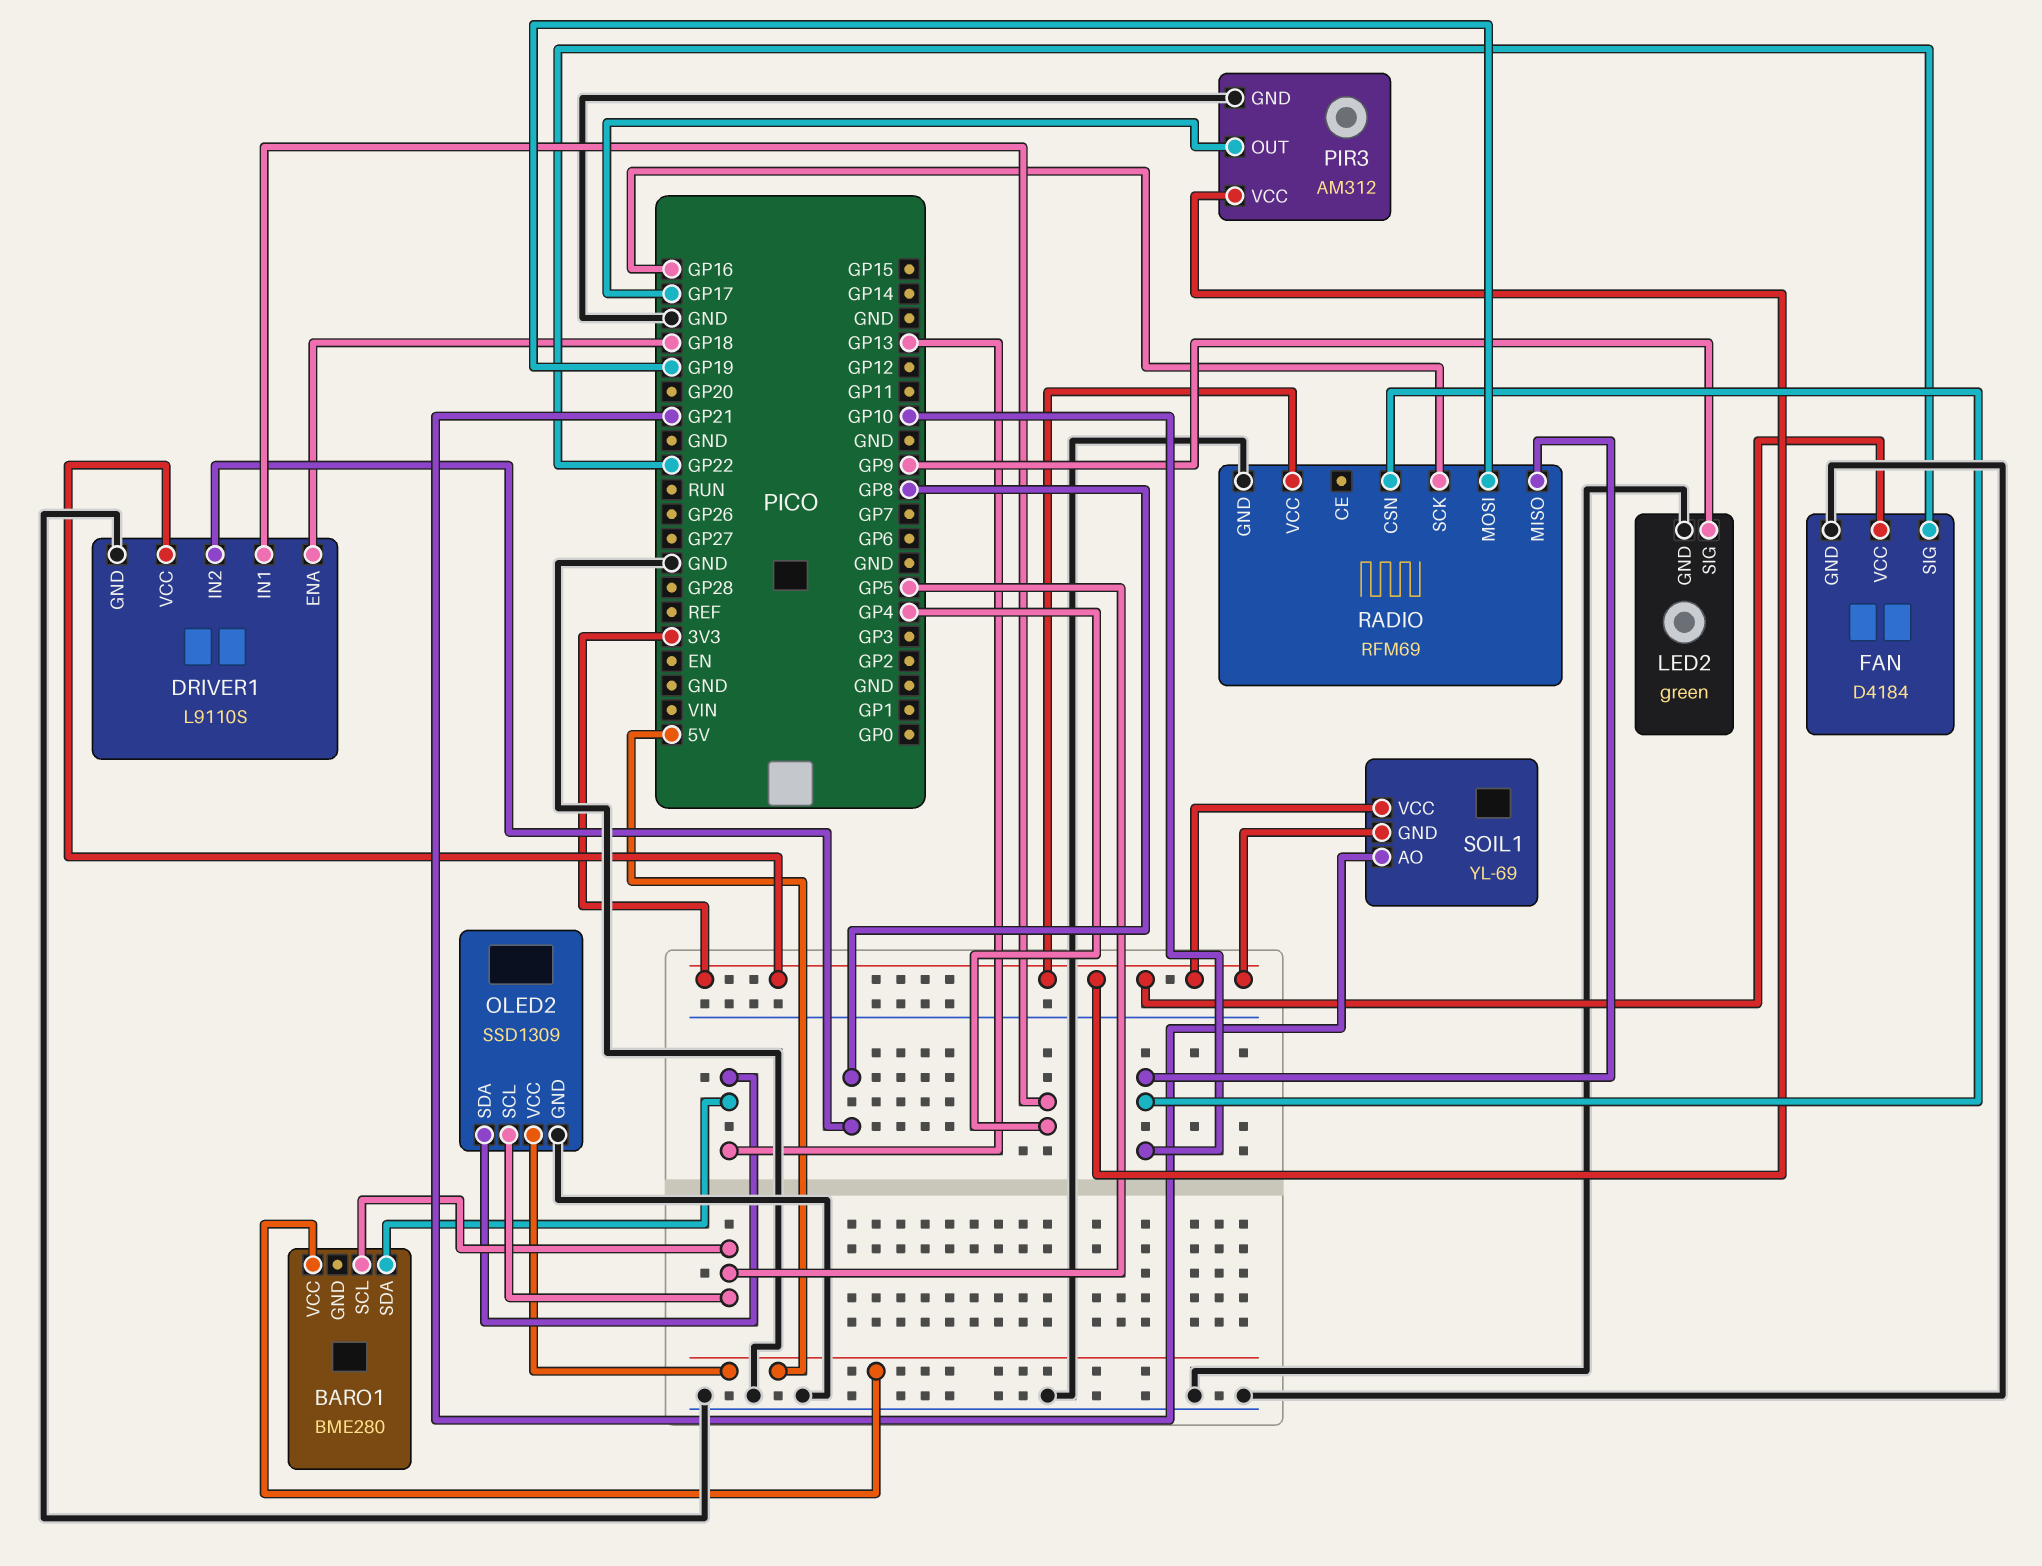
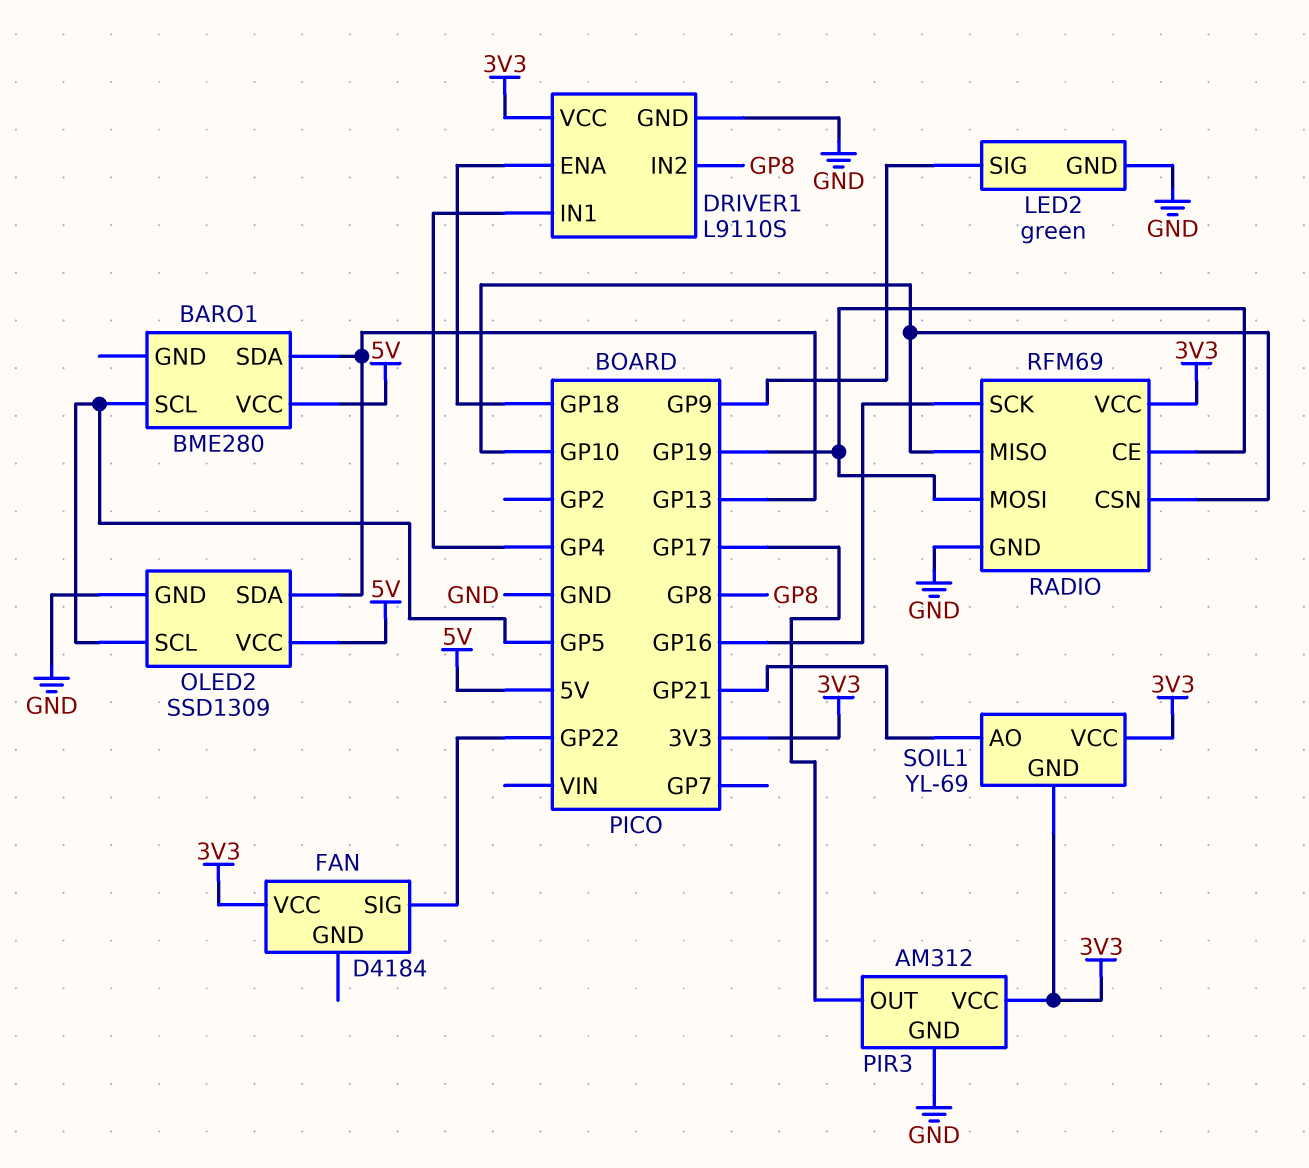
FAN pin GND: GND -> none
RADIO pin CE: none -> GP19

